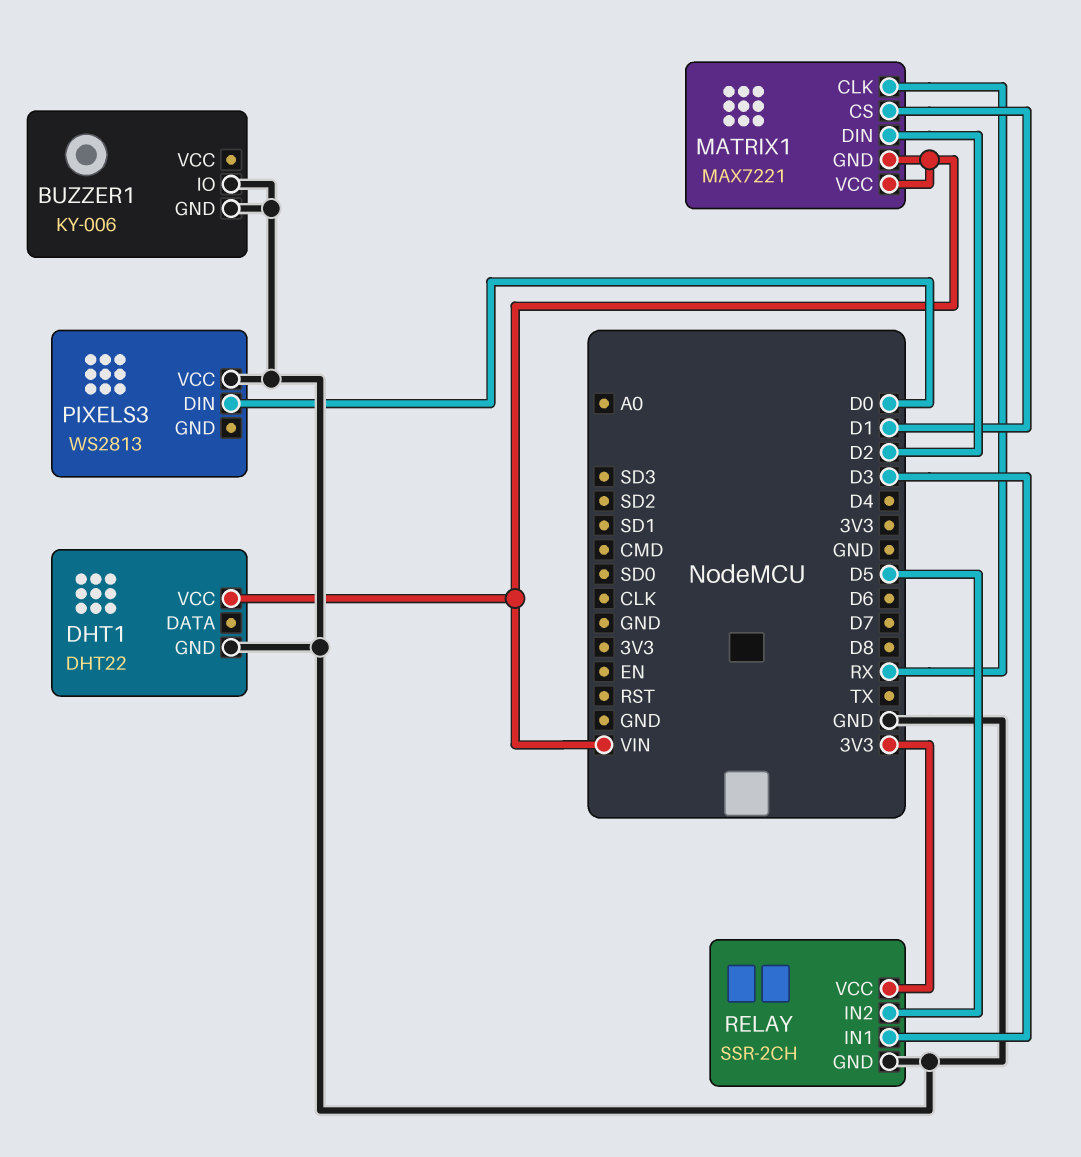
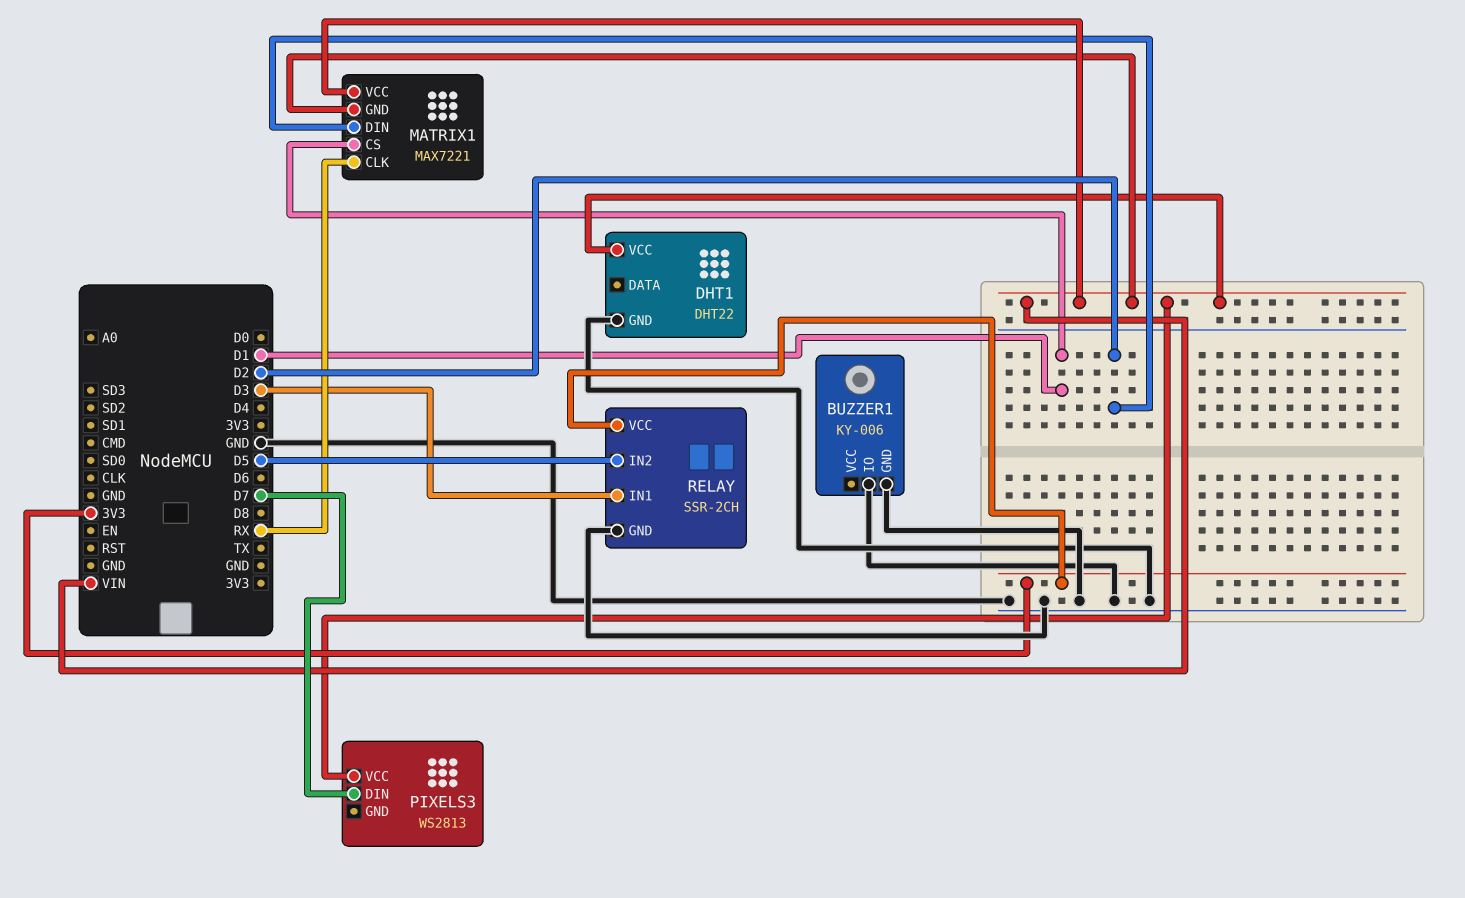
PIXELS3 pin DIN: D0 -> D7
PIXELS3 pin VCC: GND -> VIN

